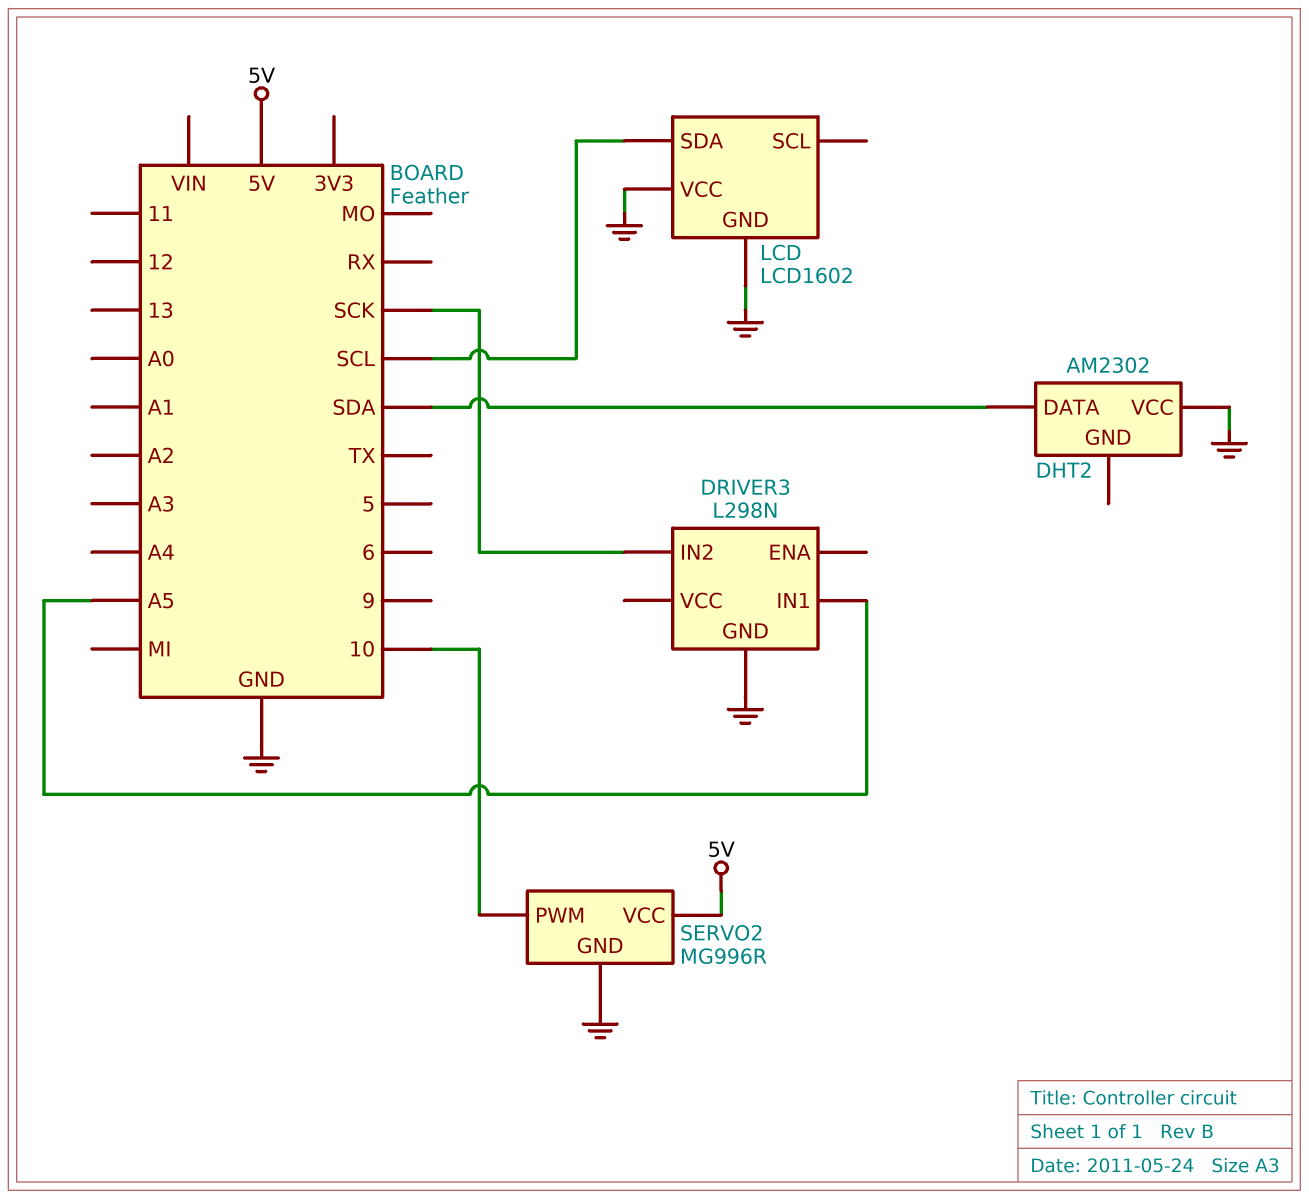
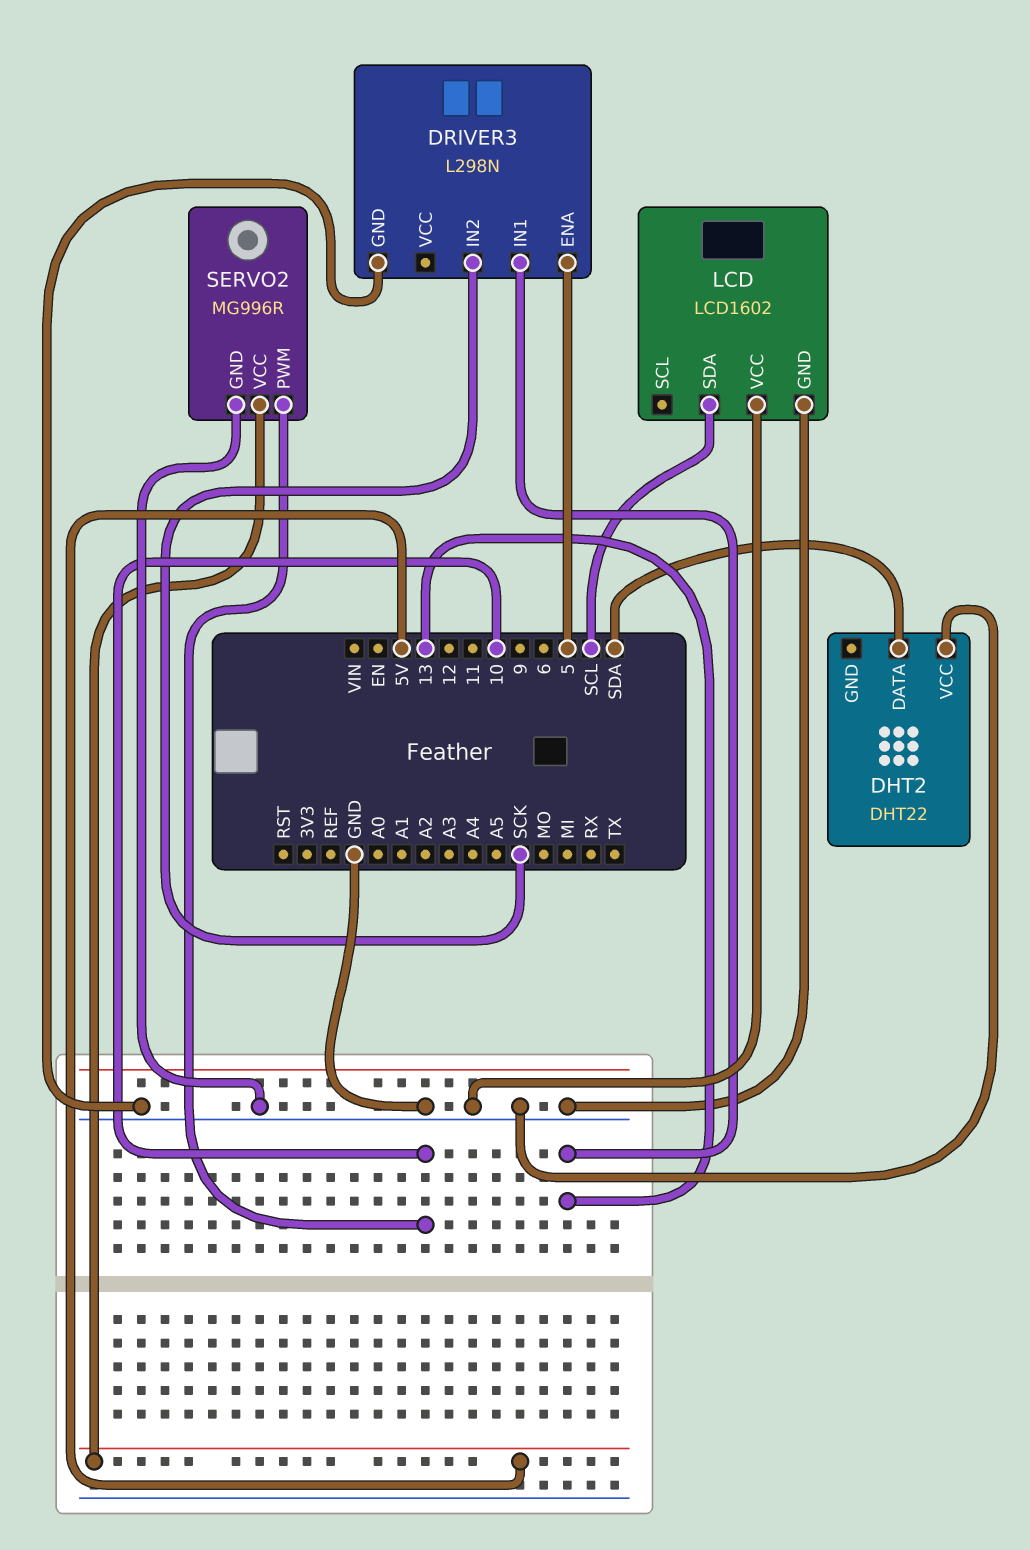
DHT2: AM2302 -> DHT22
DRIVER3 pin ENA: none -> 5
DRIVER3 pin IN1: A5 -> 13

